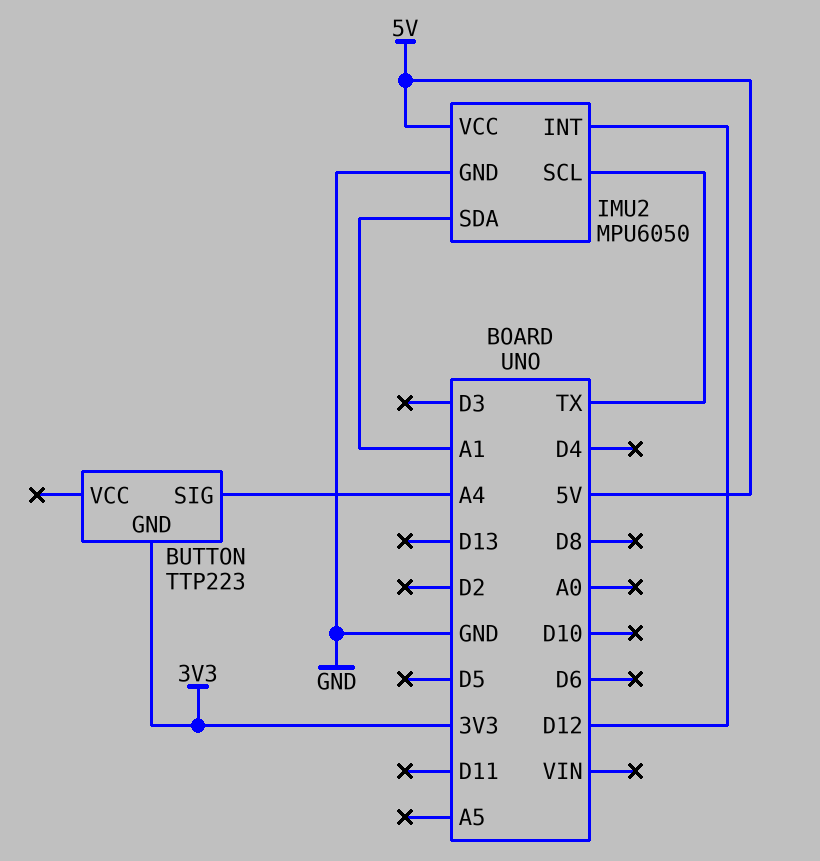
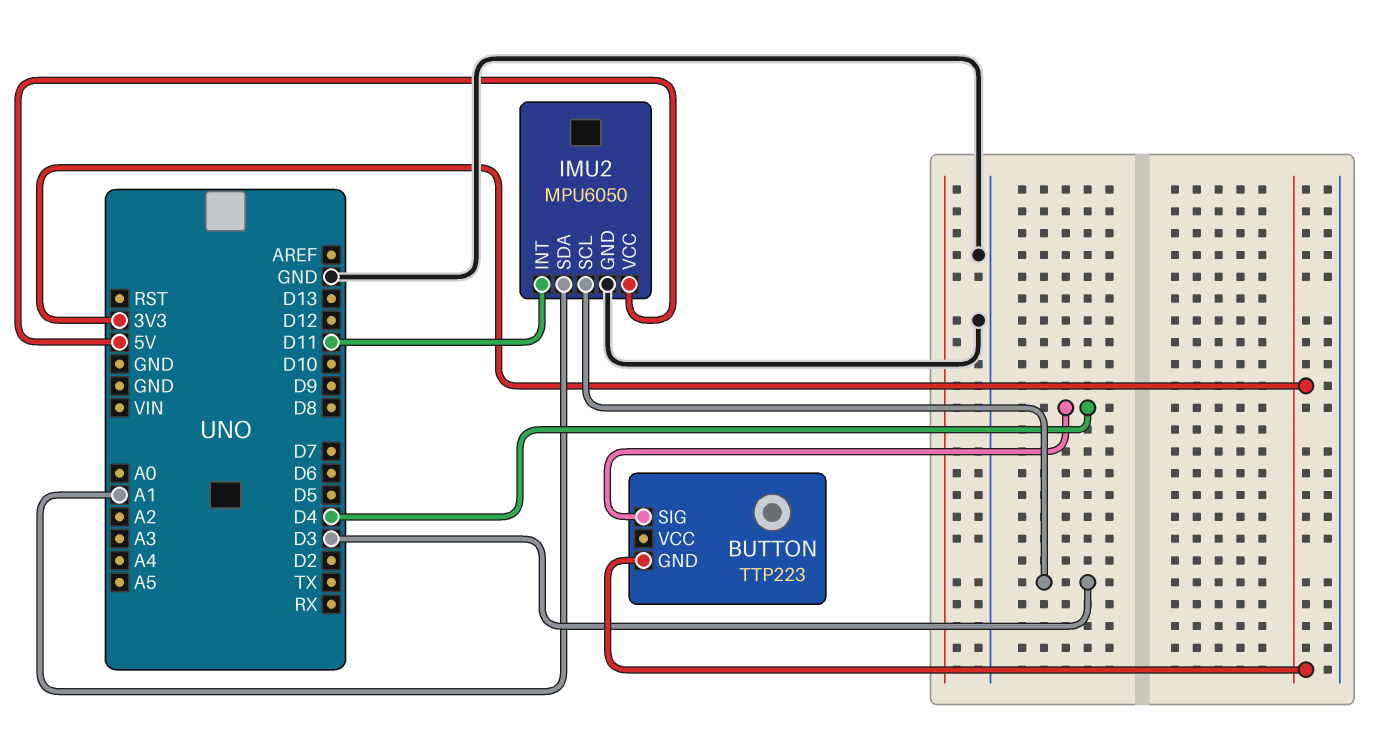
BUTTON pin SIG: A4 -> D4
IMU2 pin INT: D12 -> D11
IMU2 pin SCL: TX -> D3

